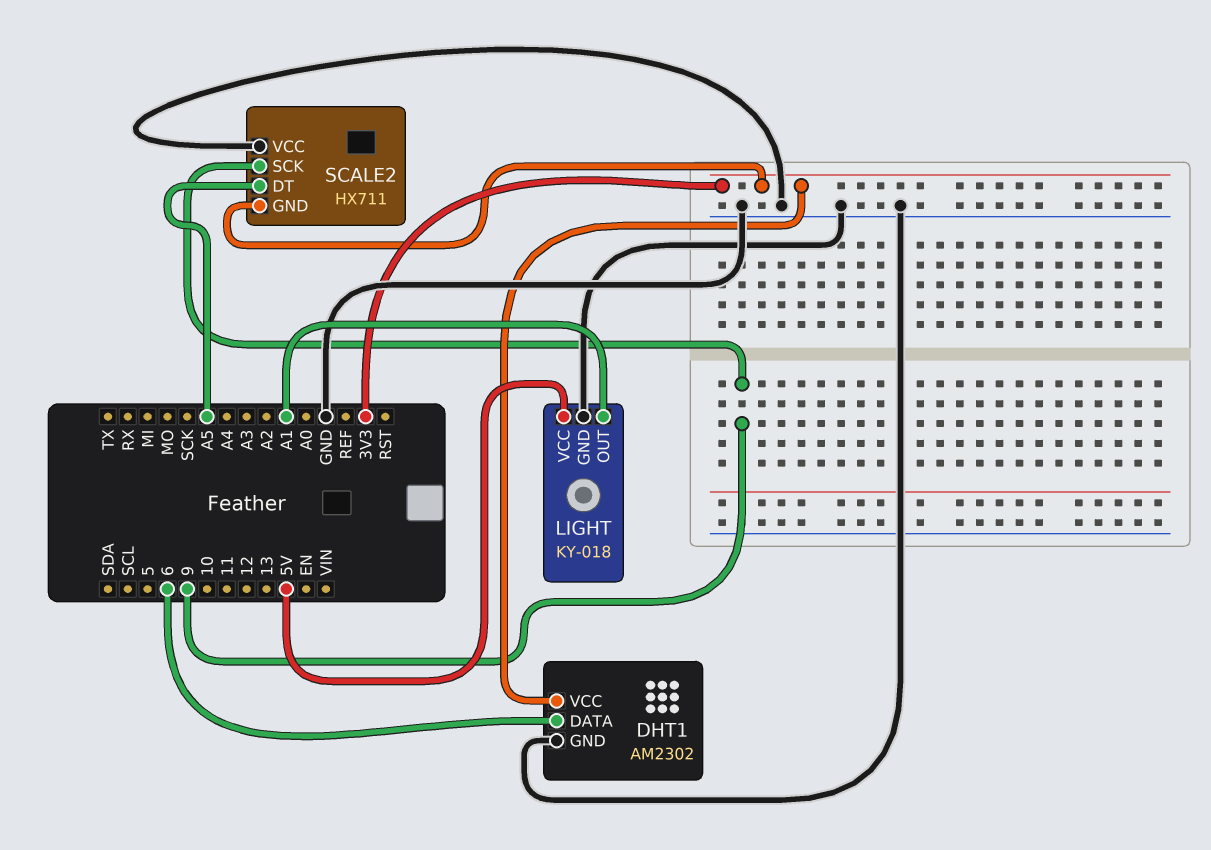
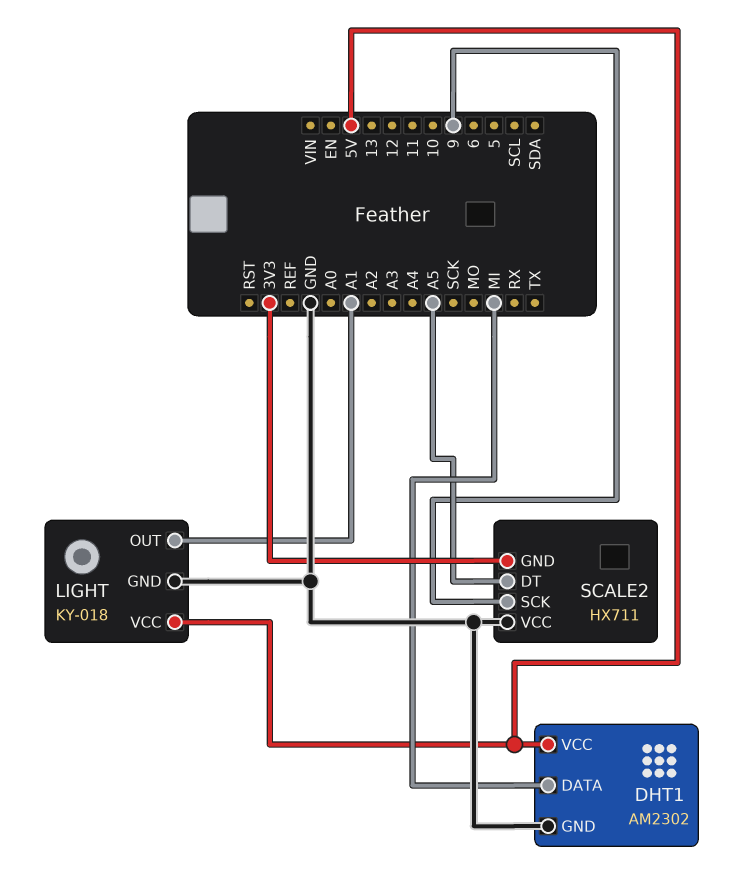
DHT1 pin DATA: 6 -> MI
DHT1 pin VCC: 3V3 -> 5V

